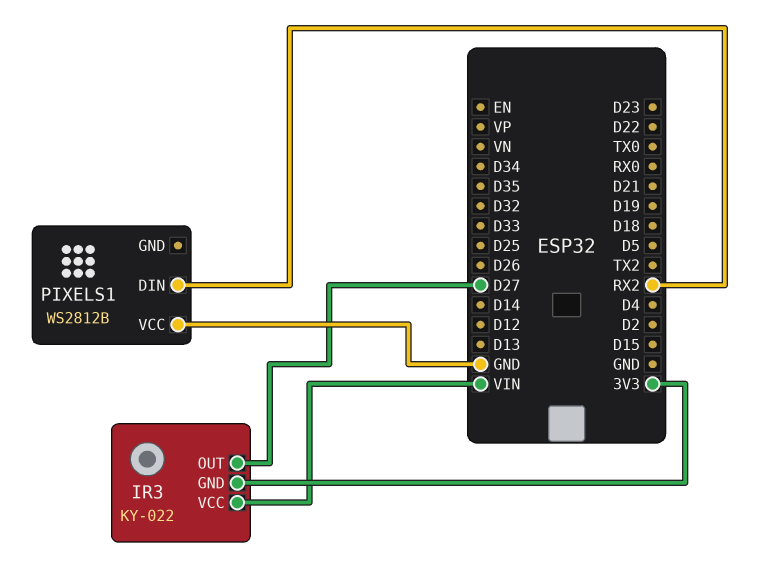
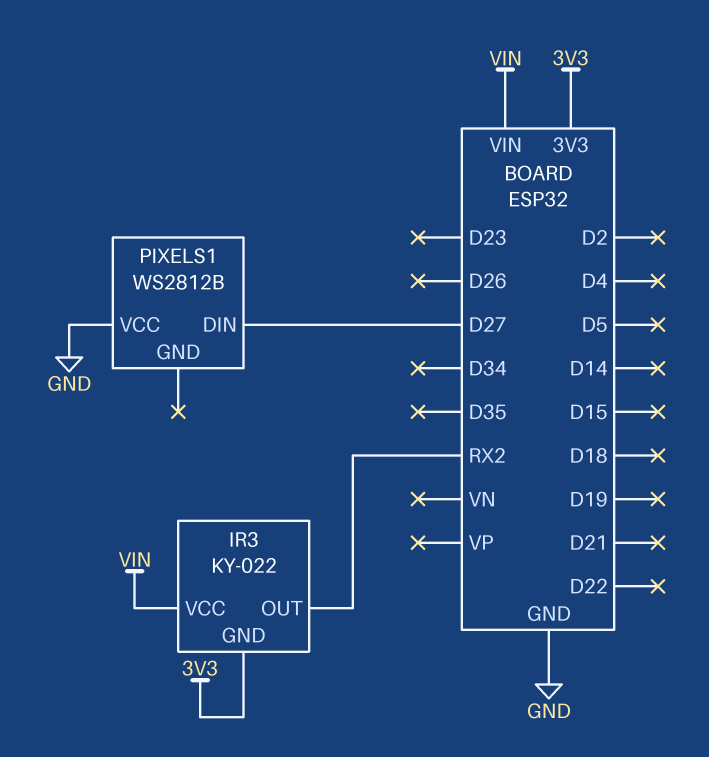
IR3 pin OUT: D27 -> RX2
PIXELS1 pin DIN: RX2 -> D27

